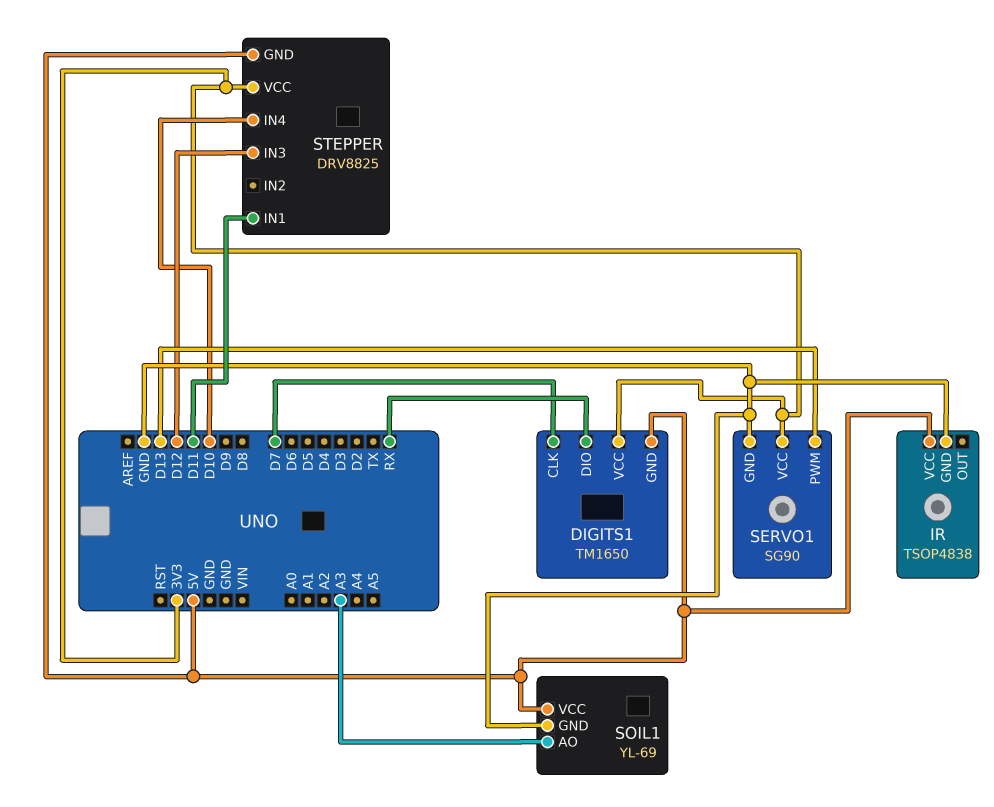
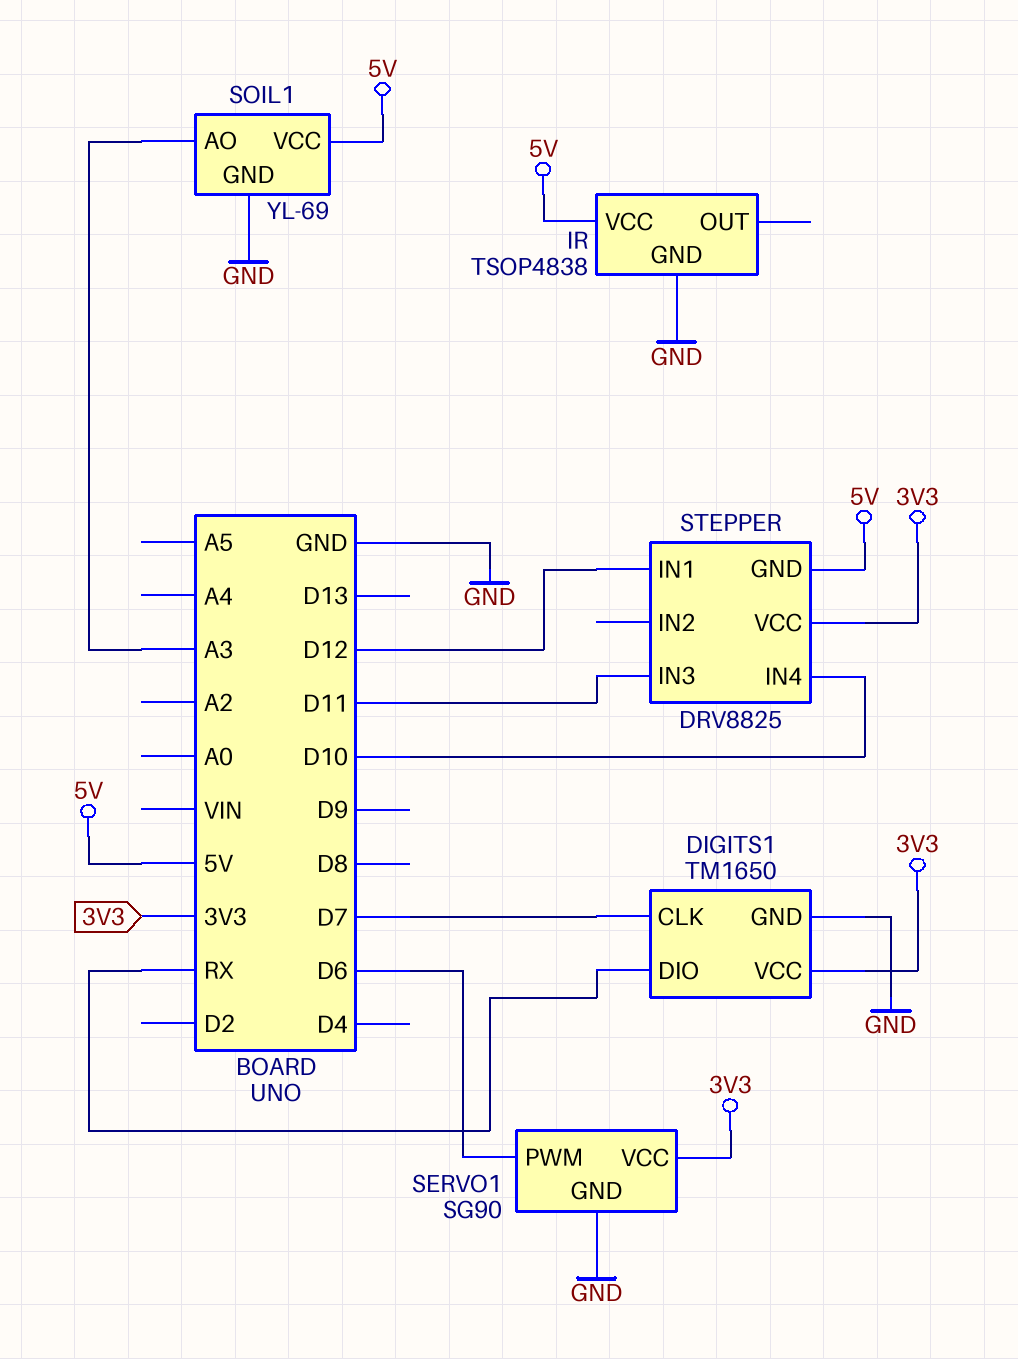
DIGITS1 pin GND: 5V -> GND
SERVO1 pin PWM: D13 -> D6
STEPPER pin IN1: D11 -> D12
STEPPER pin IN3: D12 -> D11

